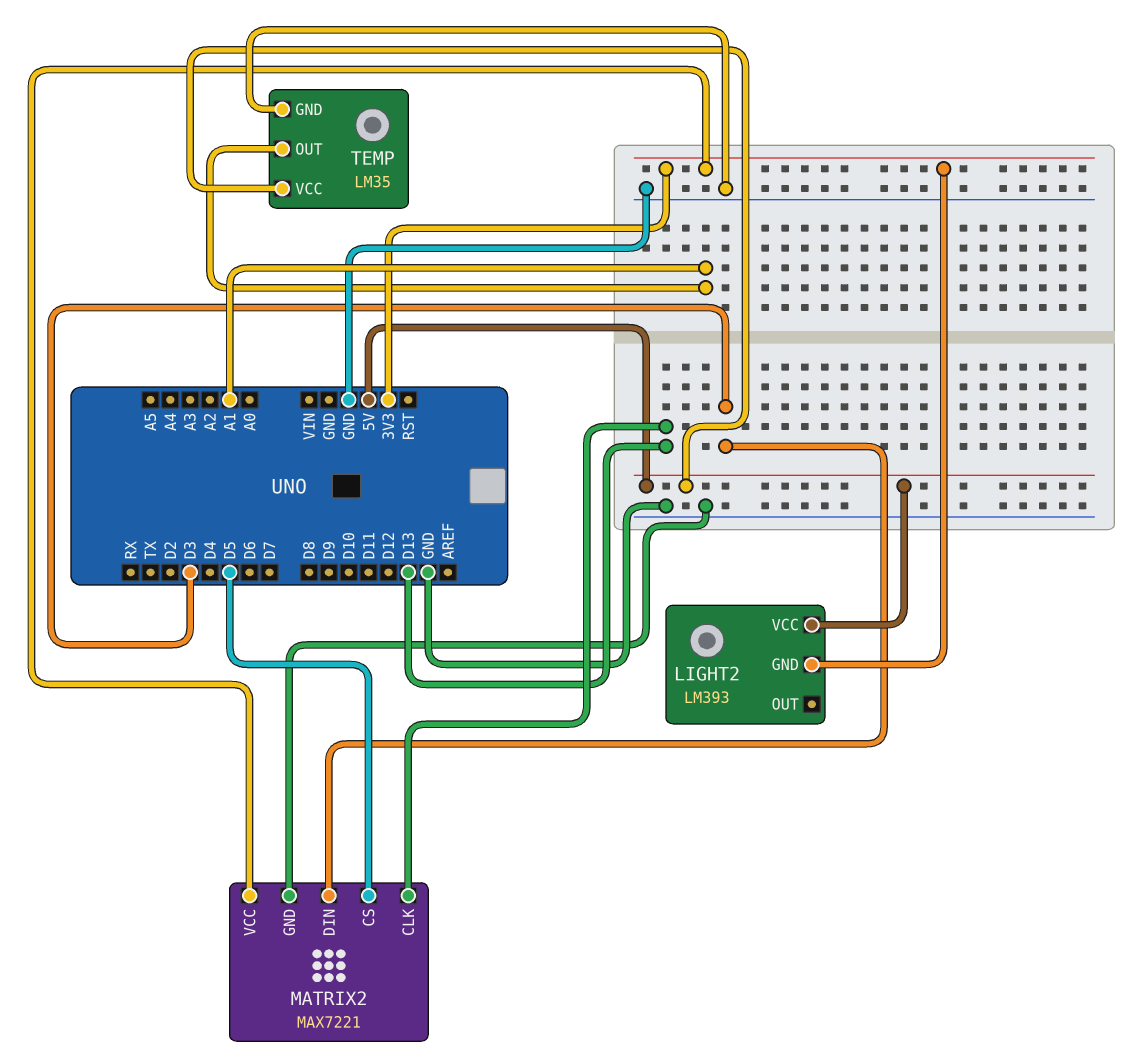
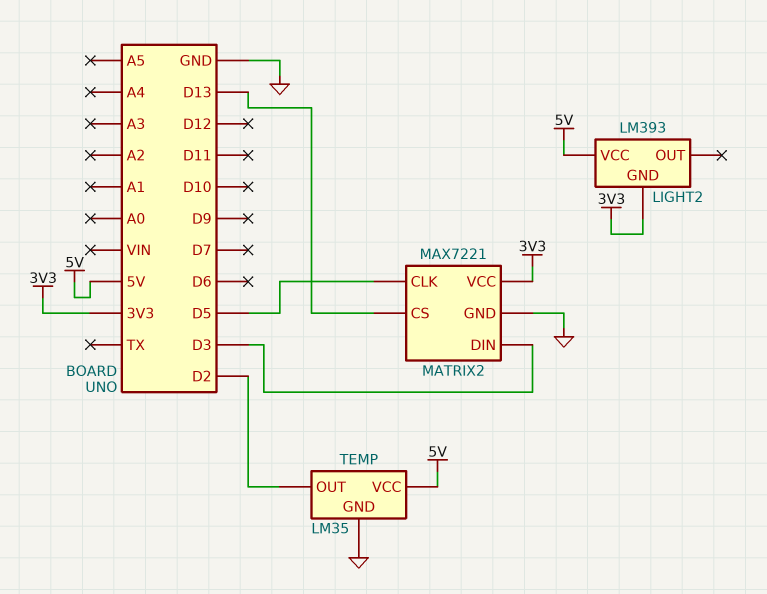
MATRIX2 pin CLK: D13 -> D5
MATRIX2 pin CS: D5 -> D13
TEMP pin OUT: A1 -> D2

